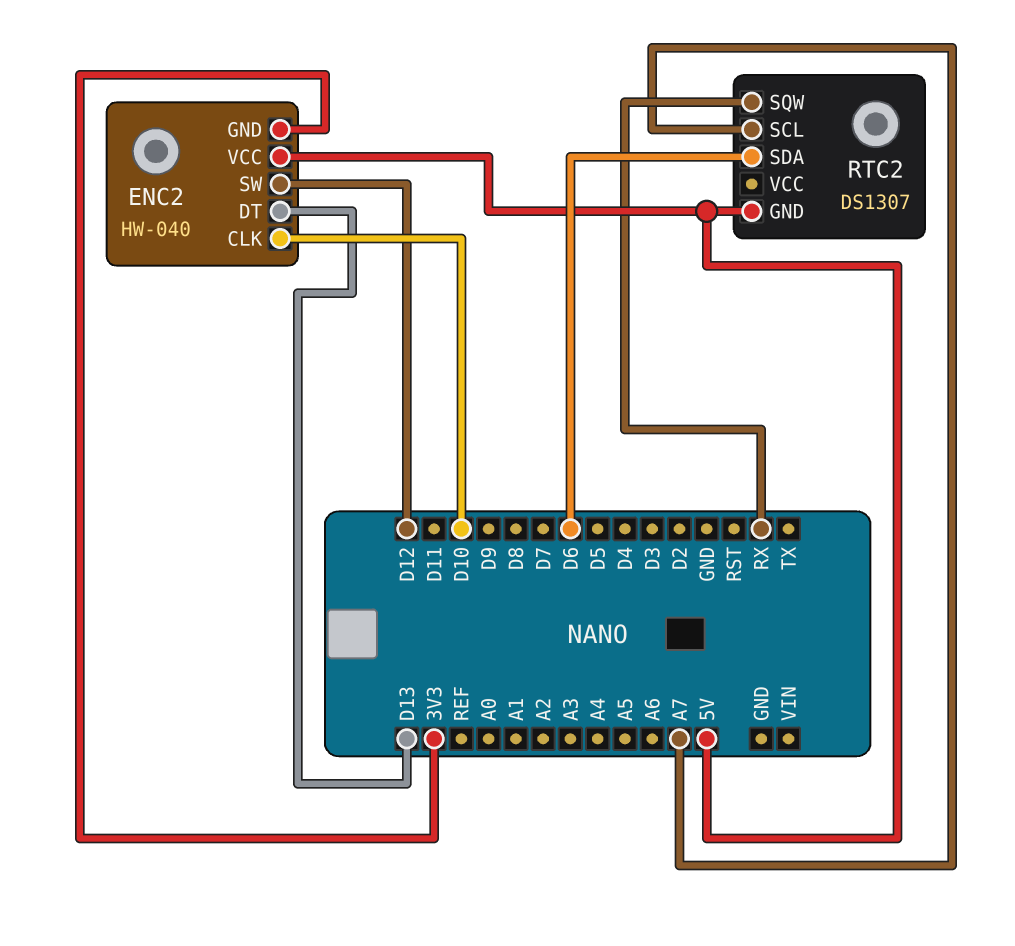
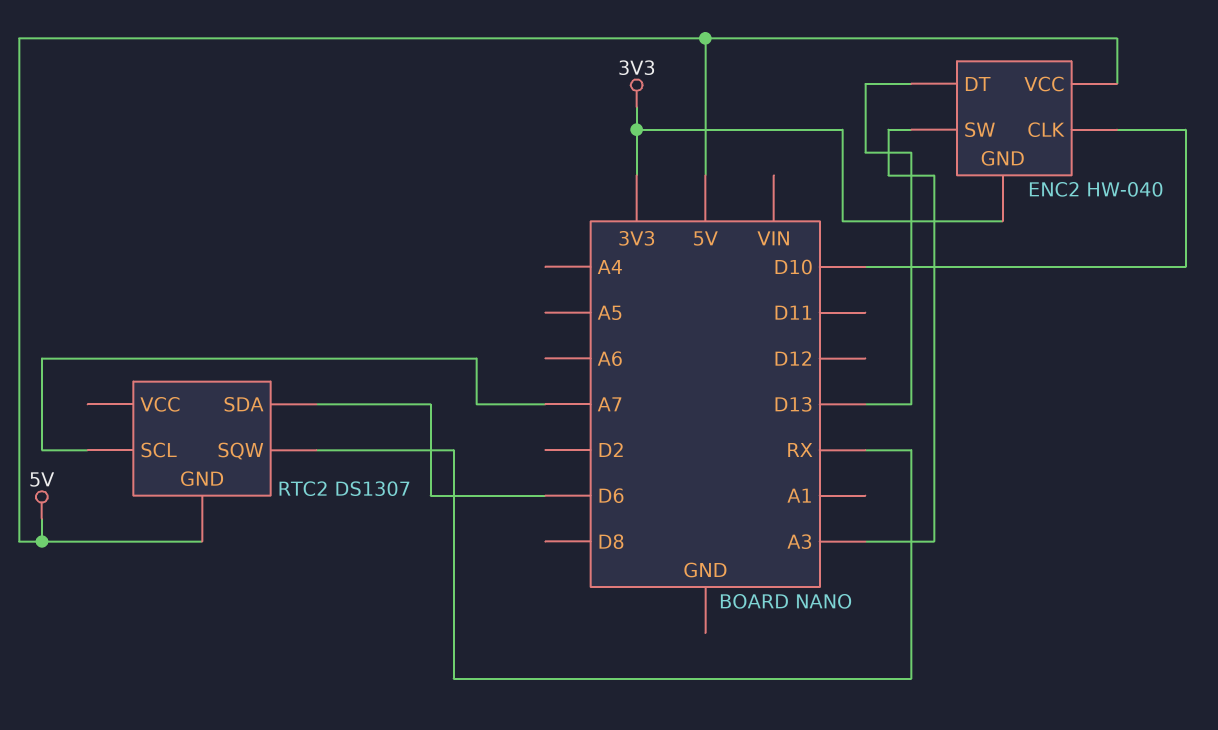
ENC2 pin SW: D12 -> A3

